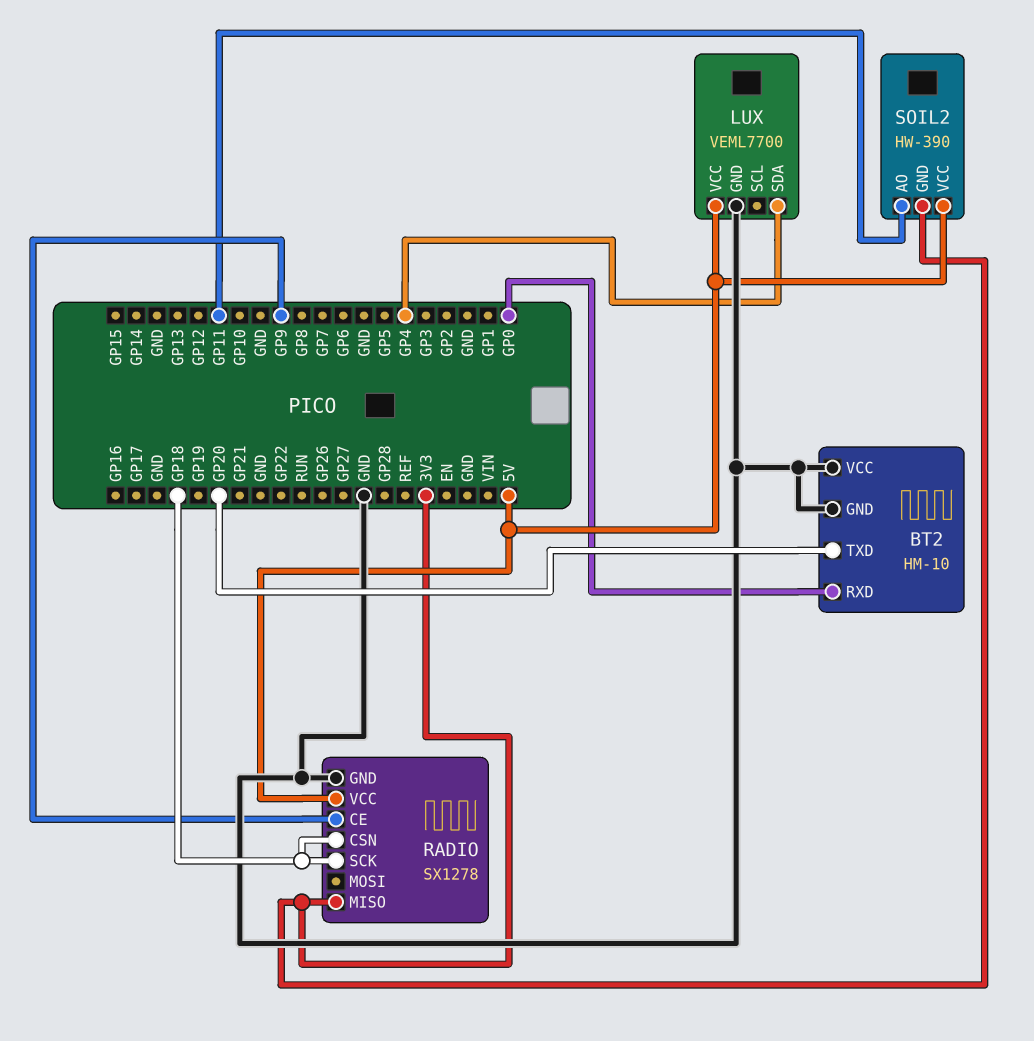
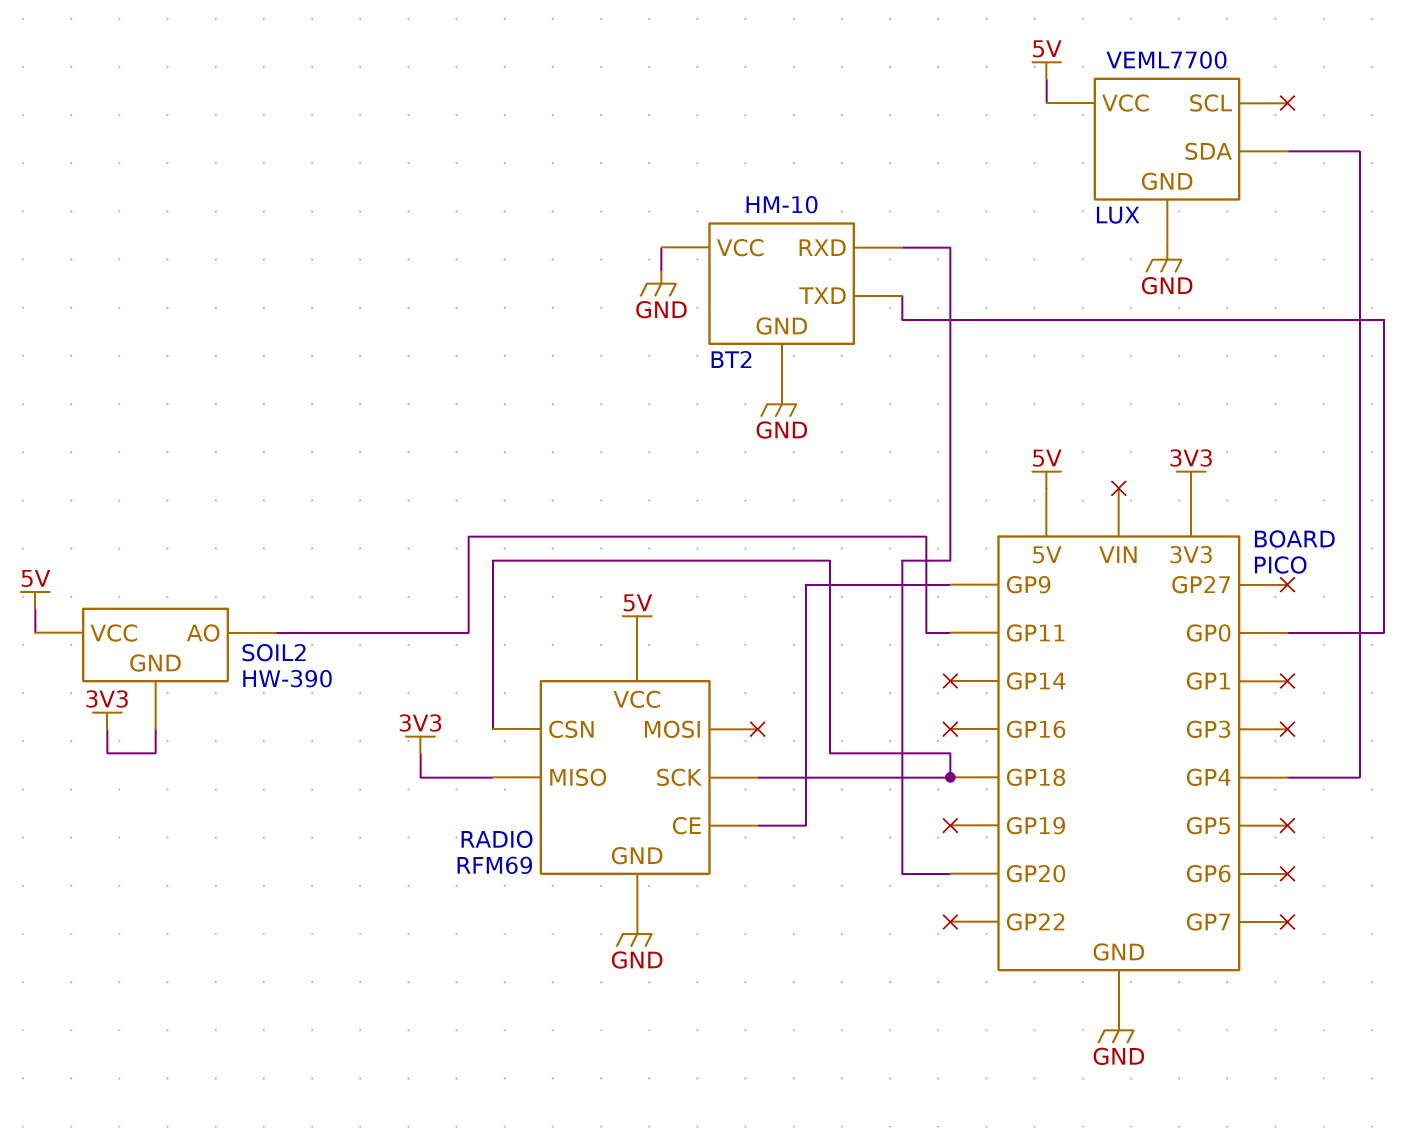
BT2 pin RXD: GP0 -> GP20
BT2 pin TXD: GP20 -> GP0
RADIO: SX1278 -> RFM69

